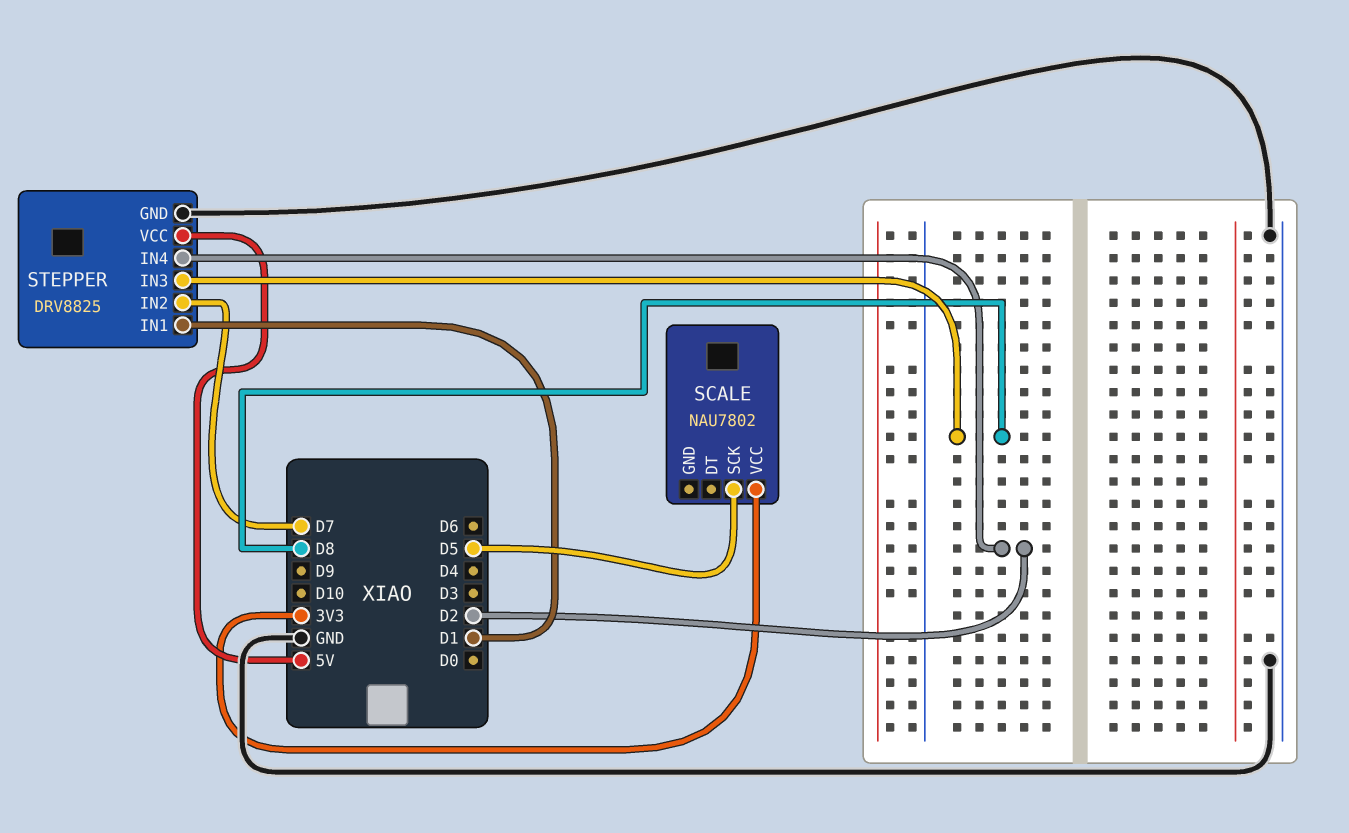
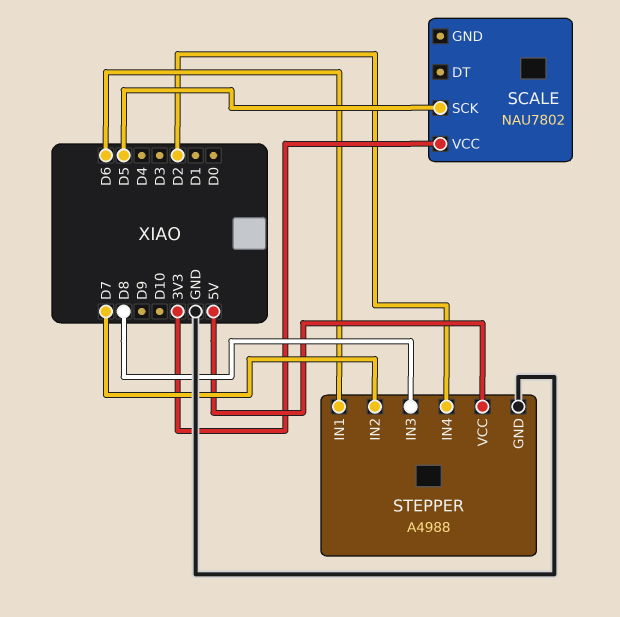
STEPPER: DRV8825 -> A4988
STEPPER pin IN1: D1 -> D6

